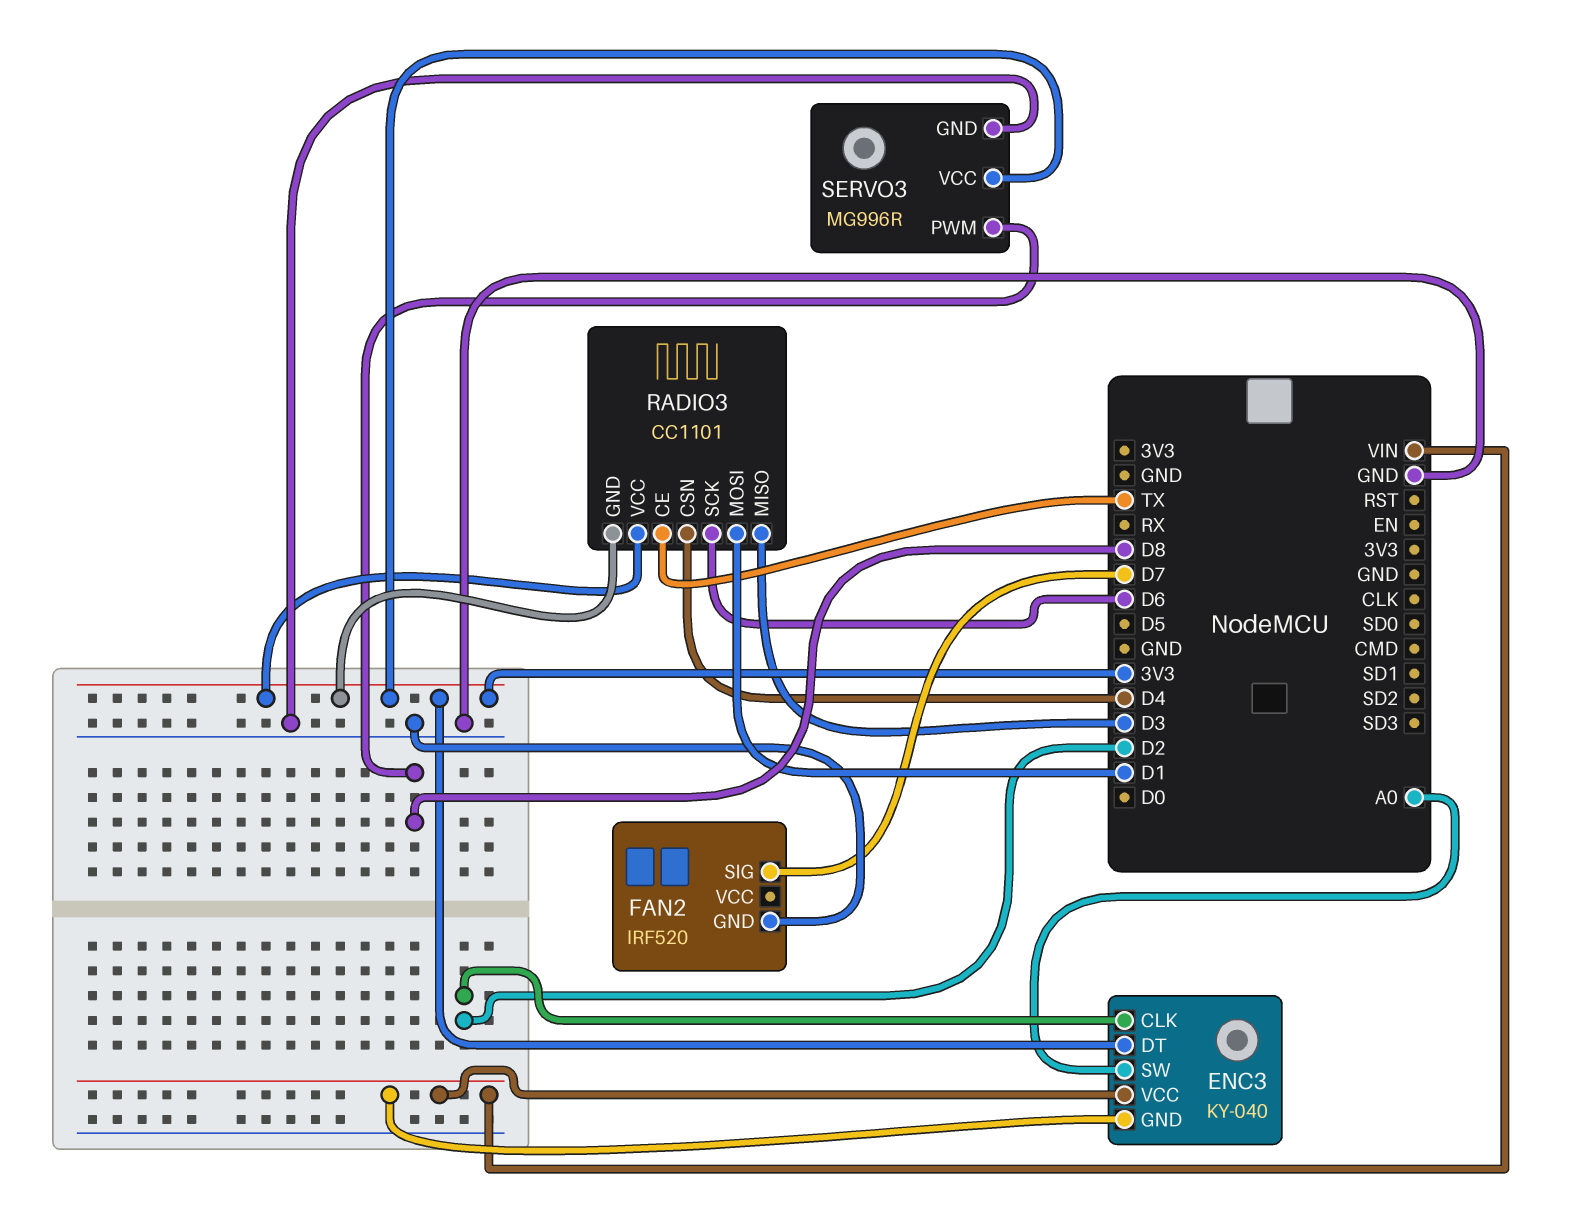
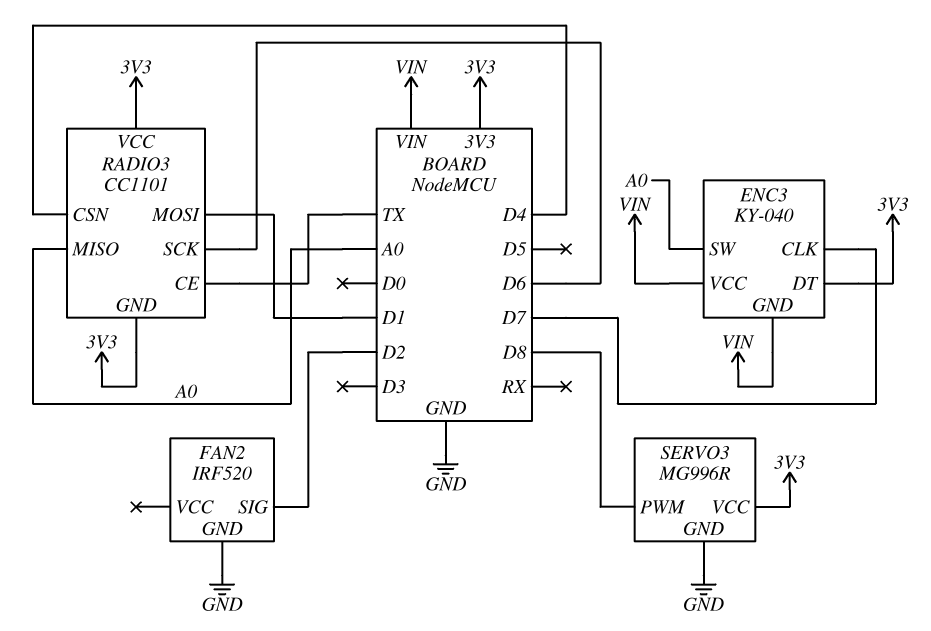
ENC3 pin CLK: D2 -> D7
FAN2 pin SIG: D7 -> D2
RADIO3 pin MISO: D3 -> A0

